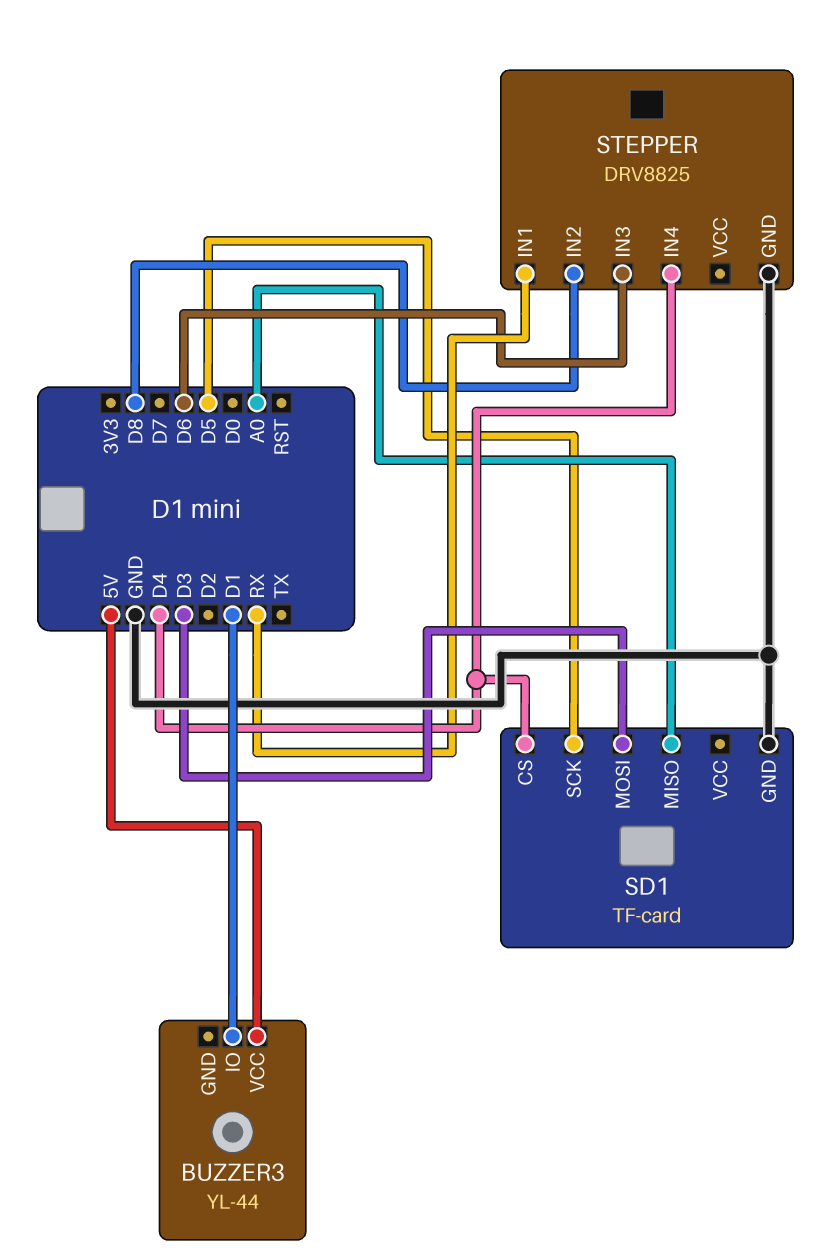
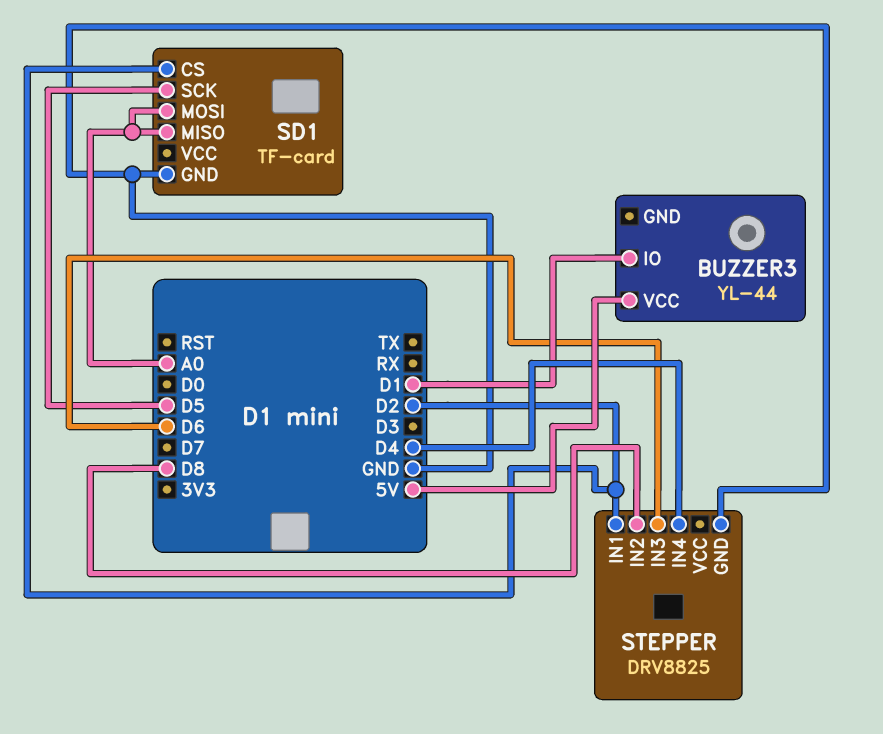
SD1 pin CS: D4 -> D2
SD1 pin MOSI: D3 -> A0
STEPPER pin IN1: RX -> D2

